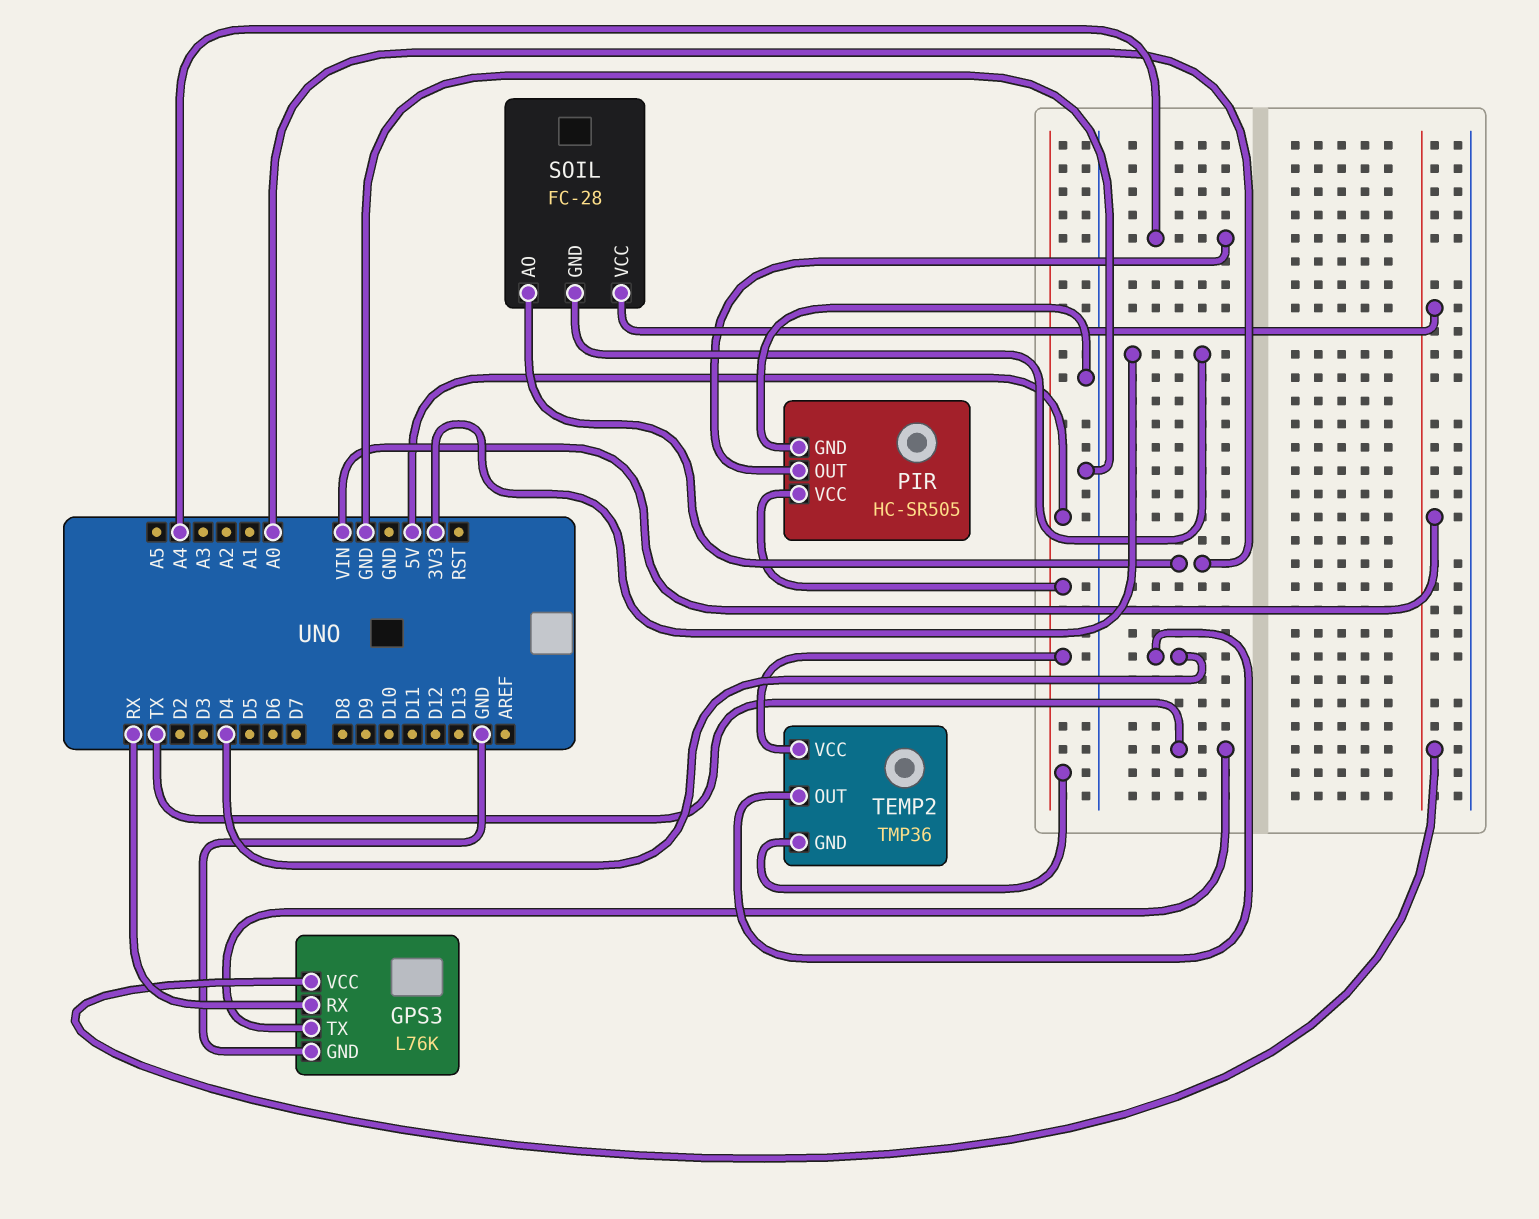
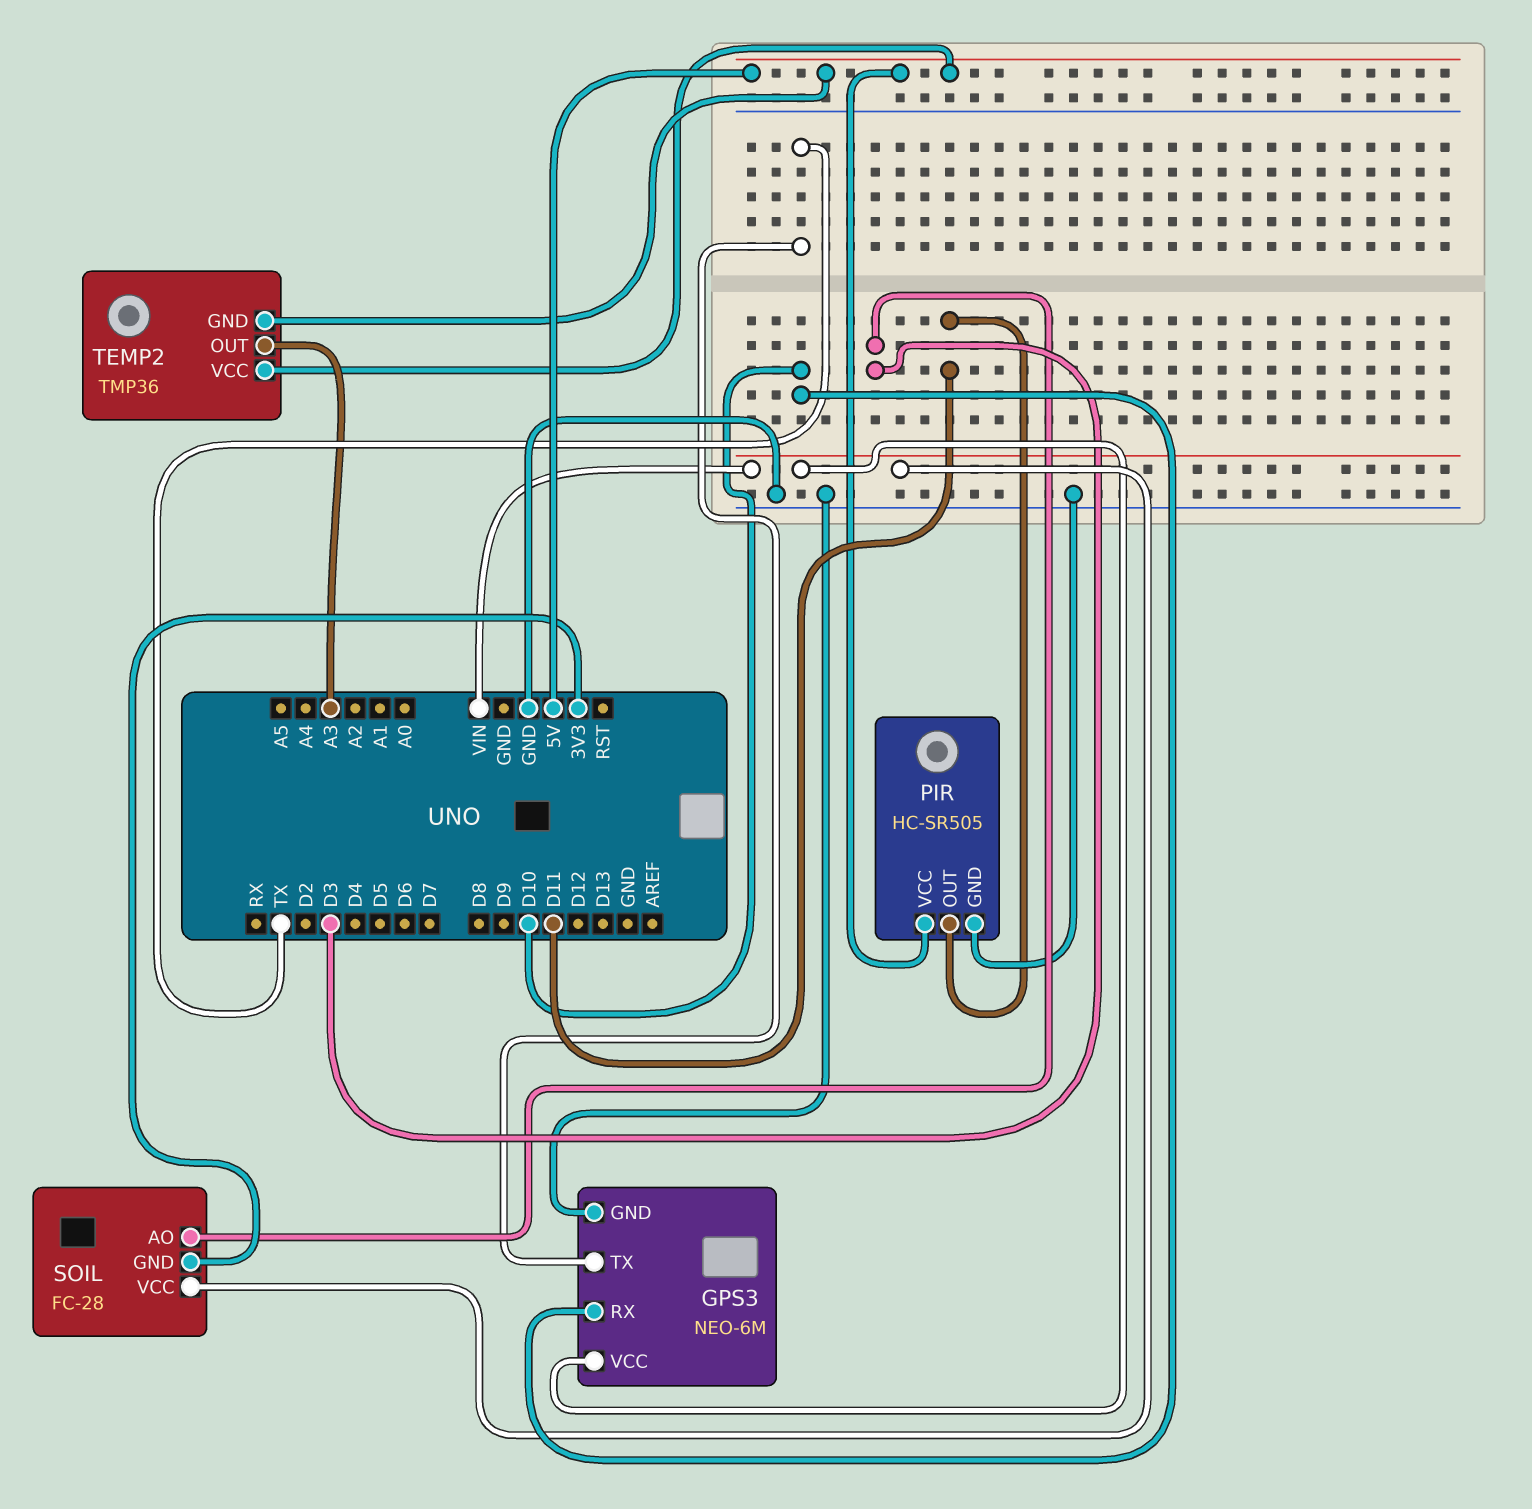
GPS3: L76K -> NEO-6M
GPS3 pin RX: RX -> D10
PIR pin OUT: A4 -> D11
SOIL pin AO: A0 -> D3
TEMP2 pin OUT: D4 -> A3

